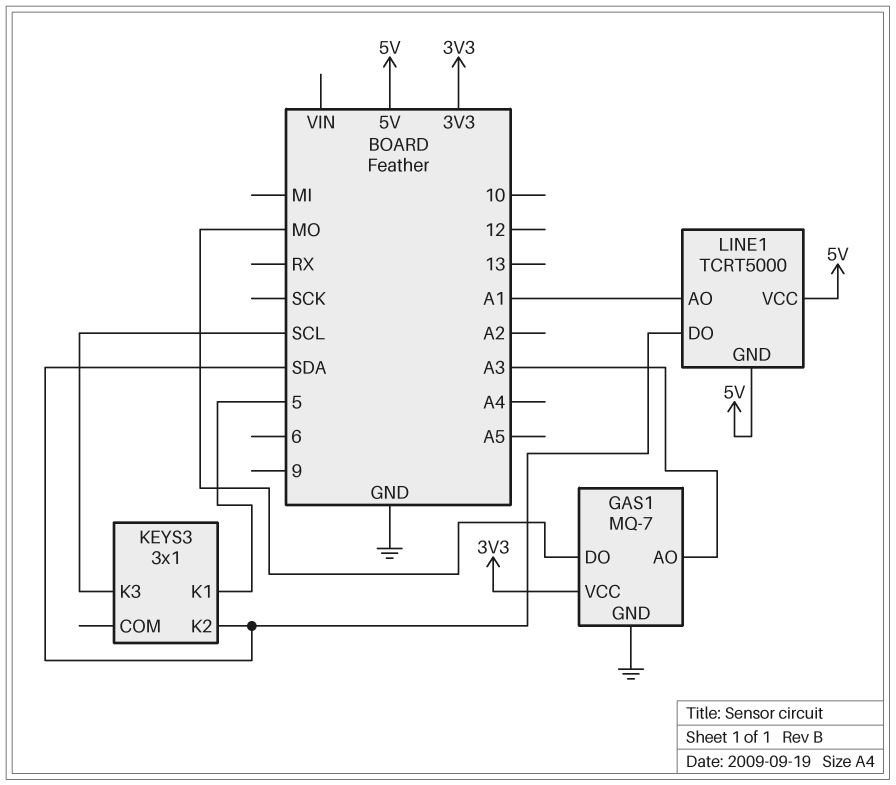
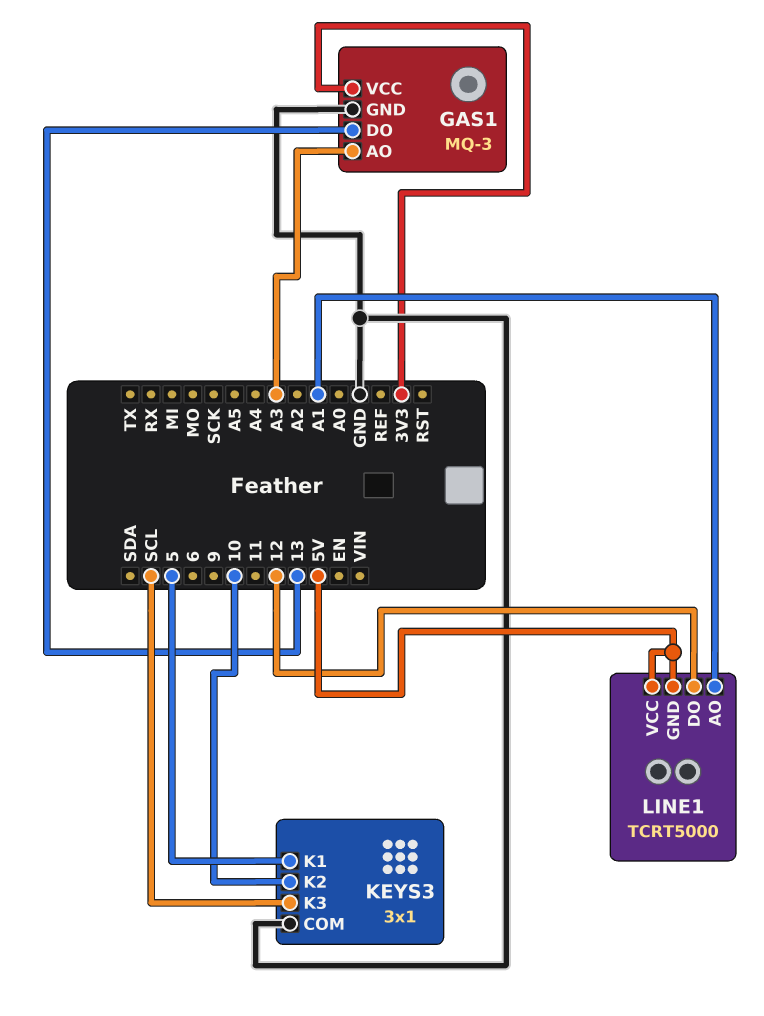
GAS1: MQ-7 -> MQ-3
GAS1 pin DO: MO -> 13
KEYS3 pin COM: none -> GND
KEYS3 pin K2: SDA -> 10
LINE1 pin DO: SDA -> 12

